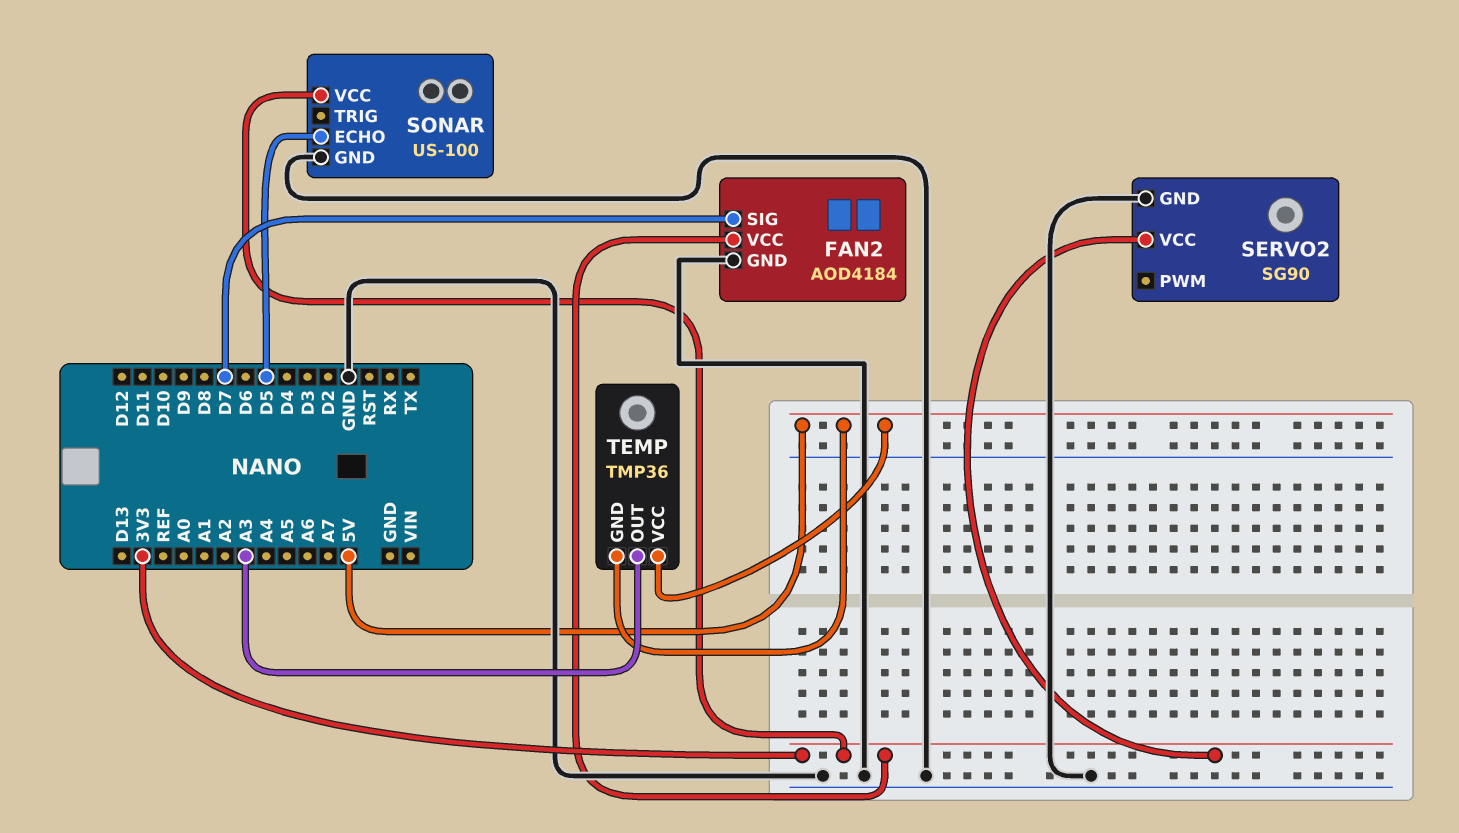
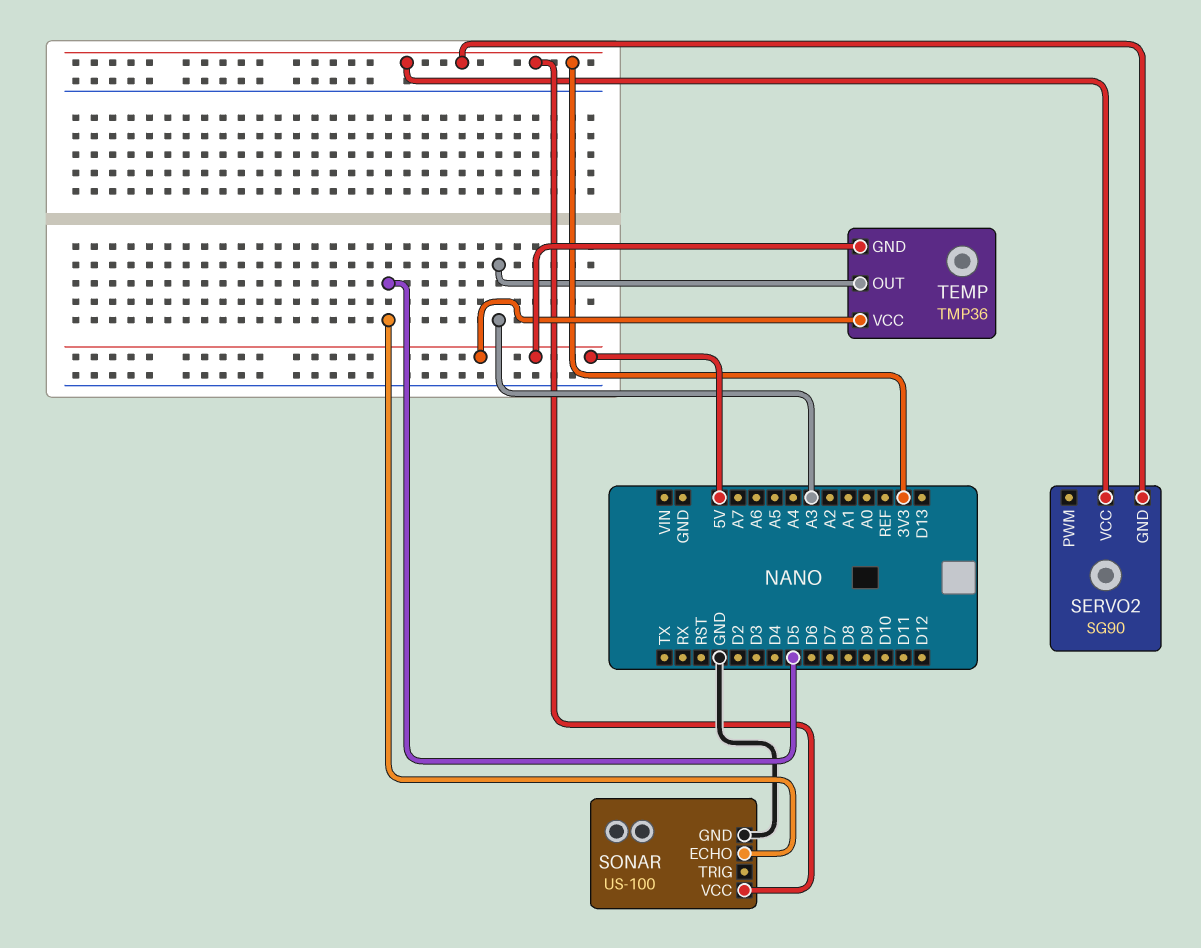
FAN2: AOD4184 -> none
FAN2 pin GND: GND -> none
FAN2 pin SIG: D7 -> none
FAN2 pin VCC: 3V3 -> none
SERVO2 pin GND: GND -> 3V3

